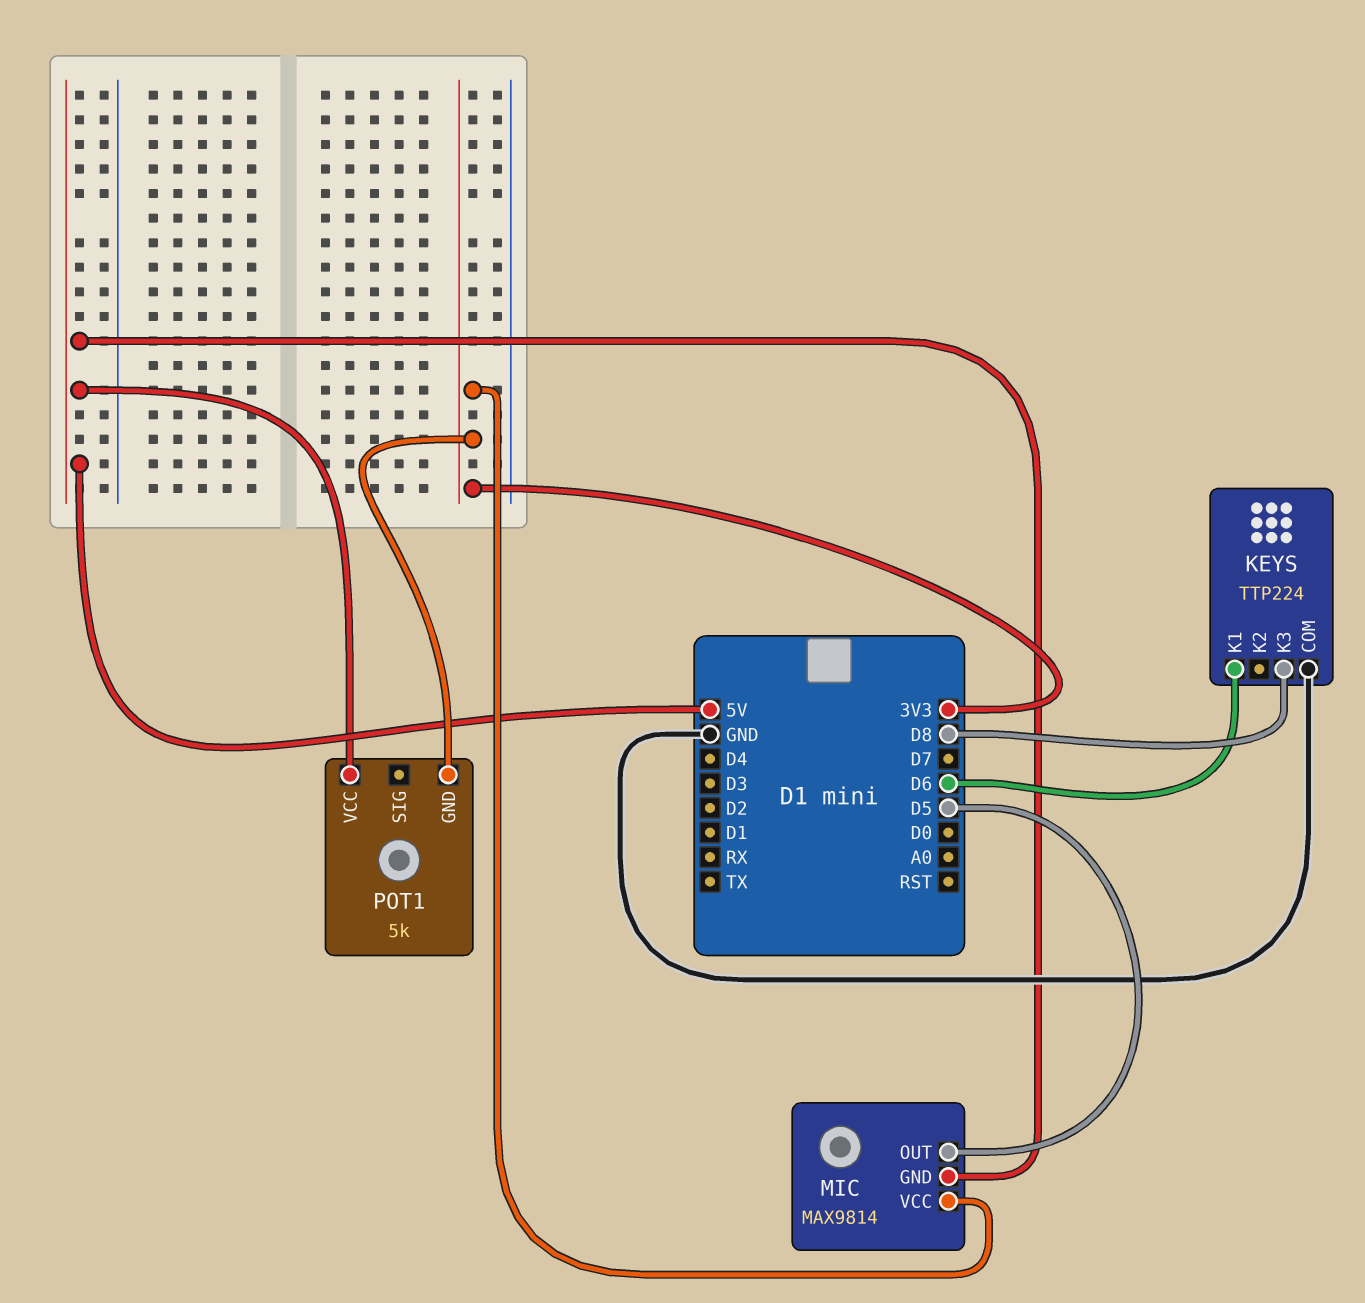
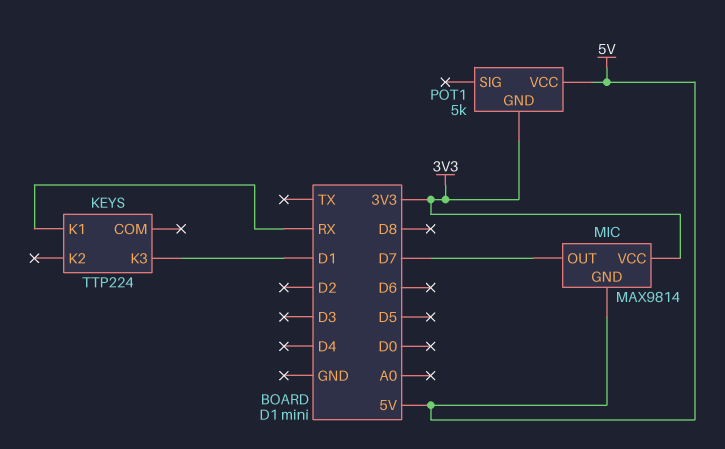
KEYS pin COM: GND -> none
KEYS pin K1: D6 -> RX
KEYS pin K3: D8 -> D1
MIC pin OUT: D5 -> D7

